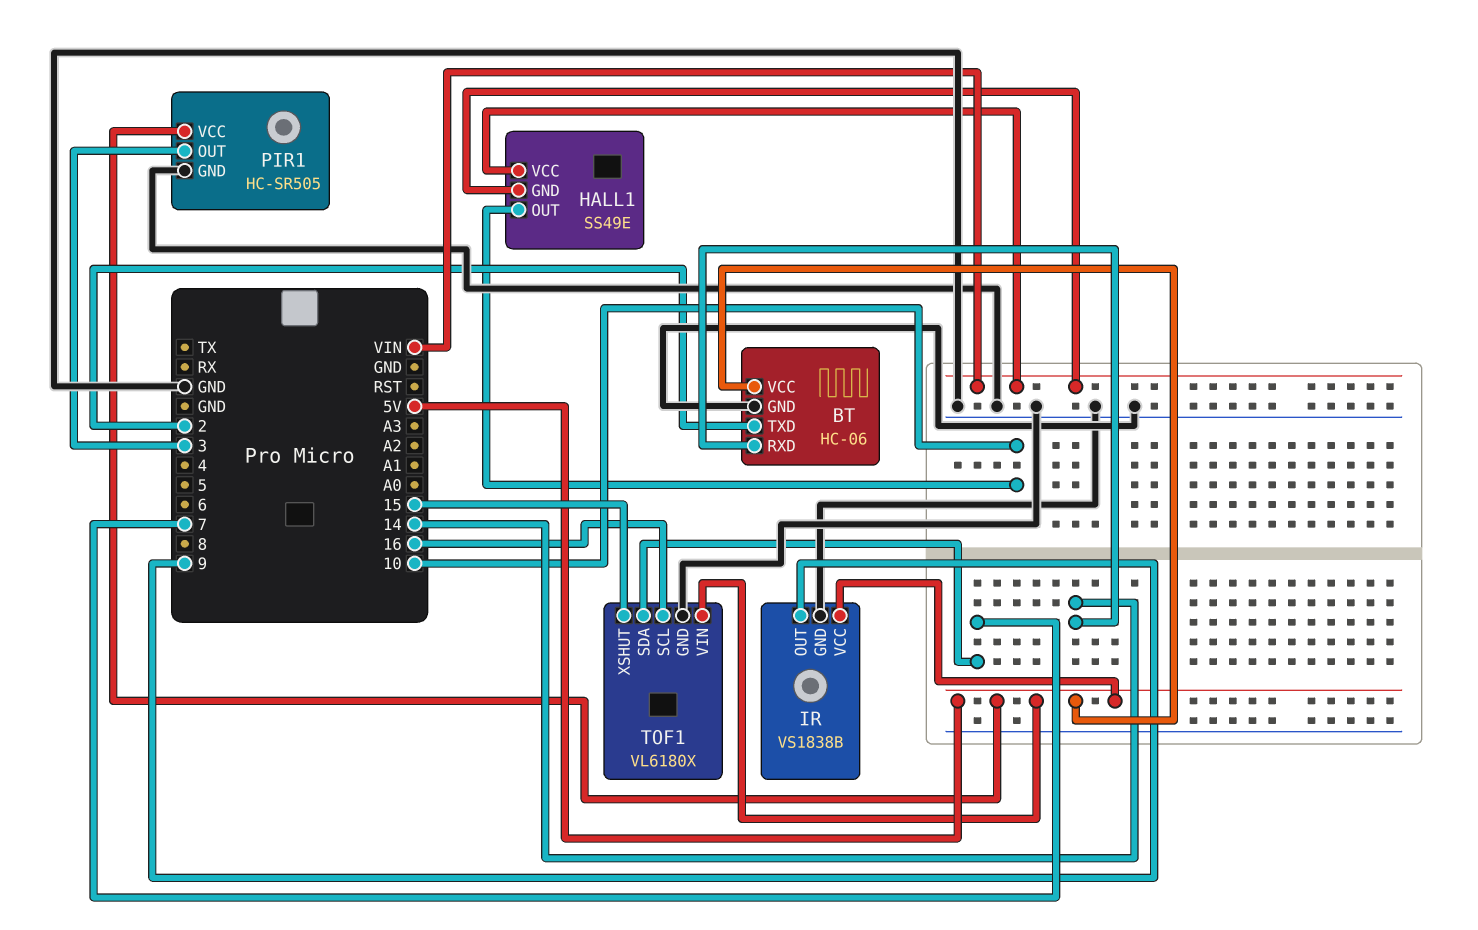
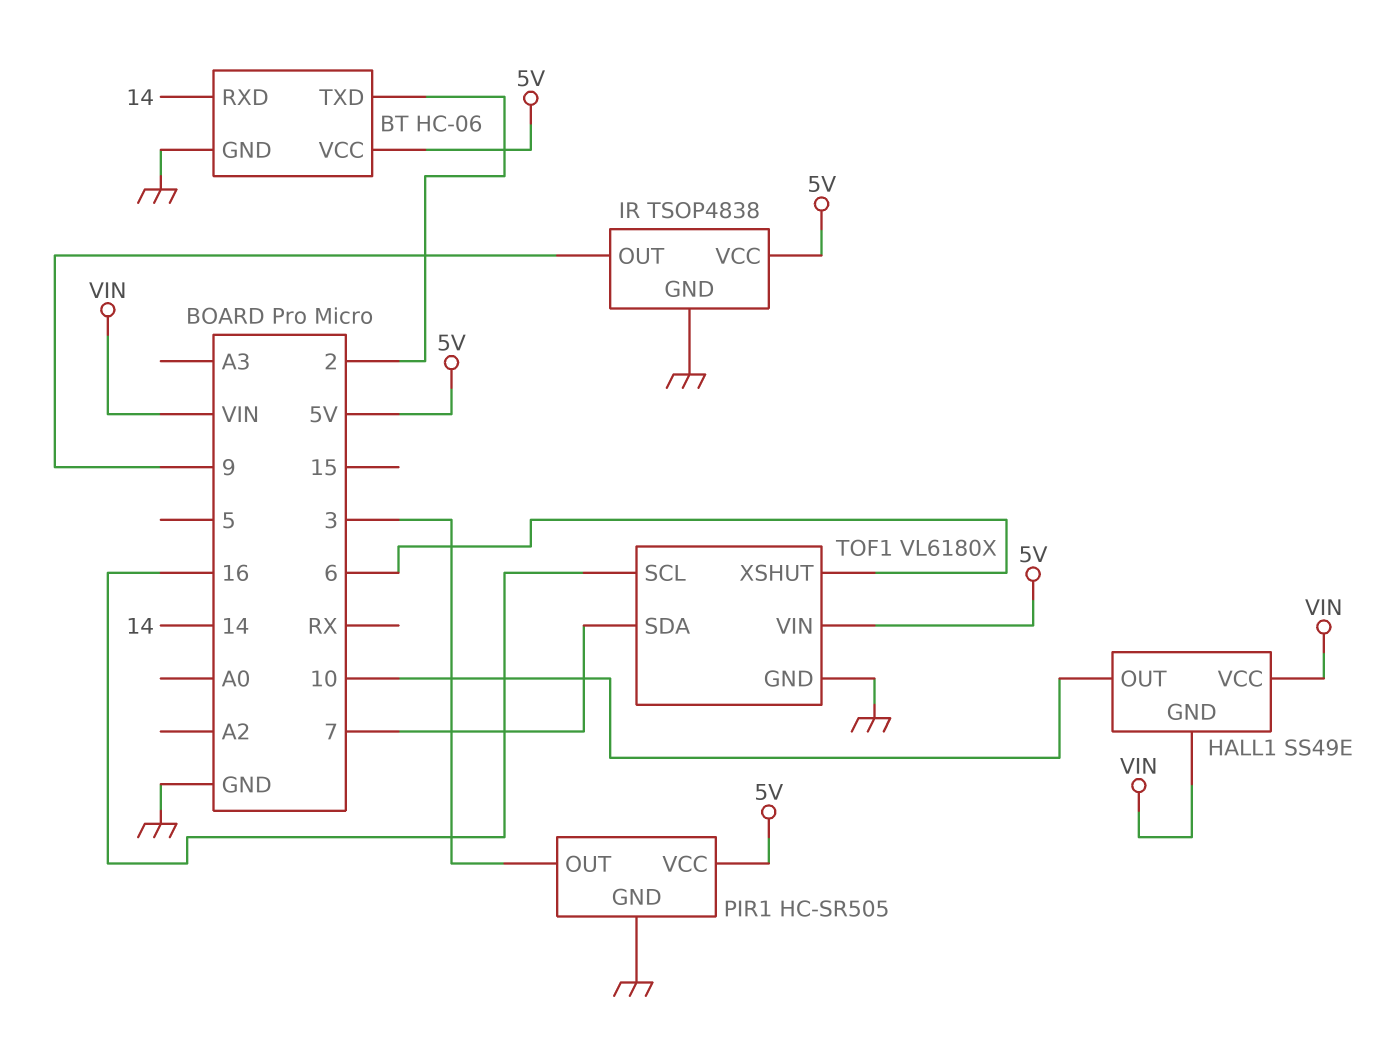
IR: VS1838B -> TSOP4838
TOF1 pin XSHUT: 15 -> 6

